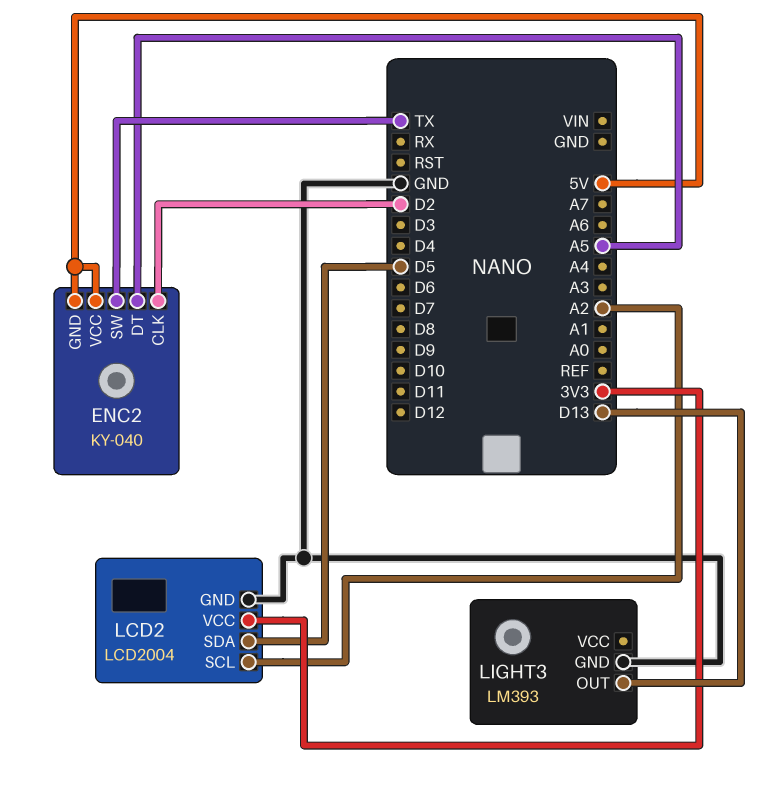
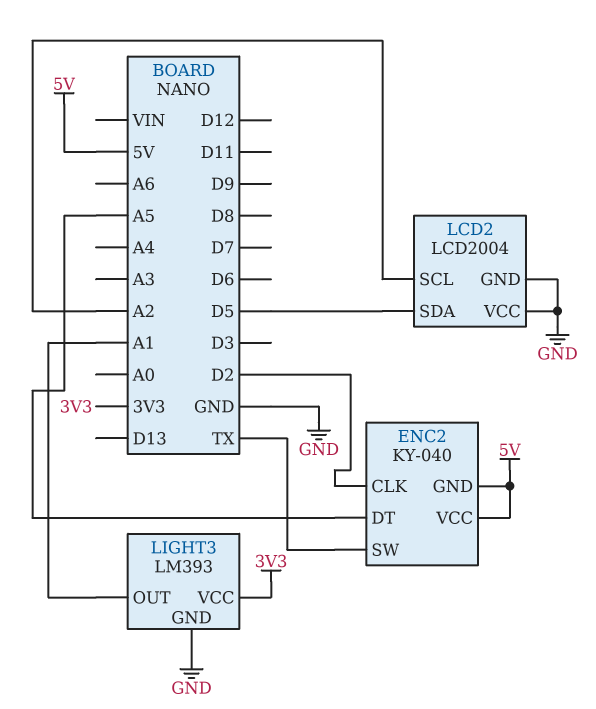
LCD2 pin VCC: 3V3 -> GND
LIGHT3 pin OUT: D13 -> A1
LIGHT3 pin VCC: none -> 3V3

